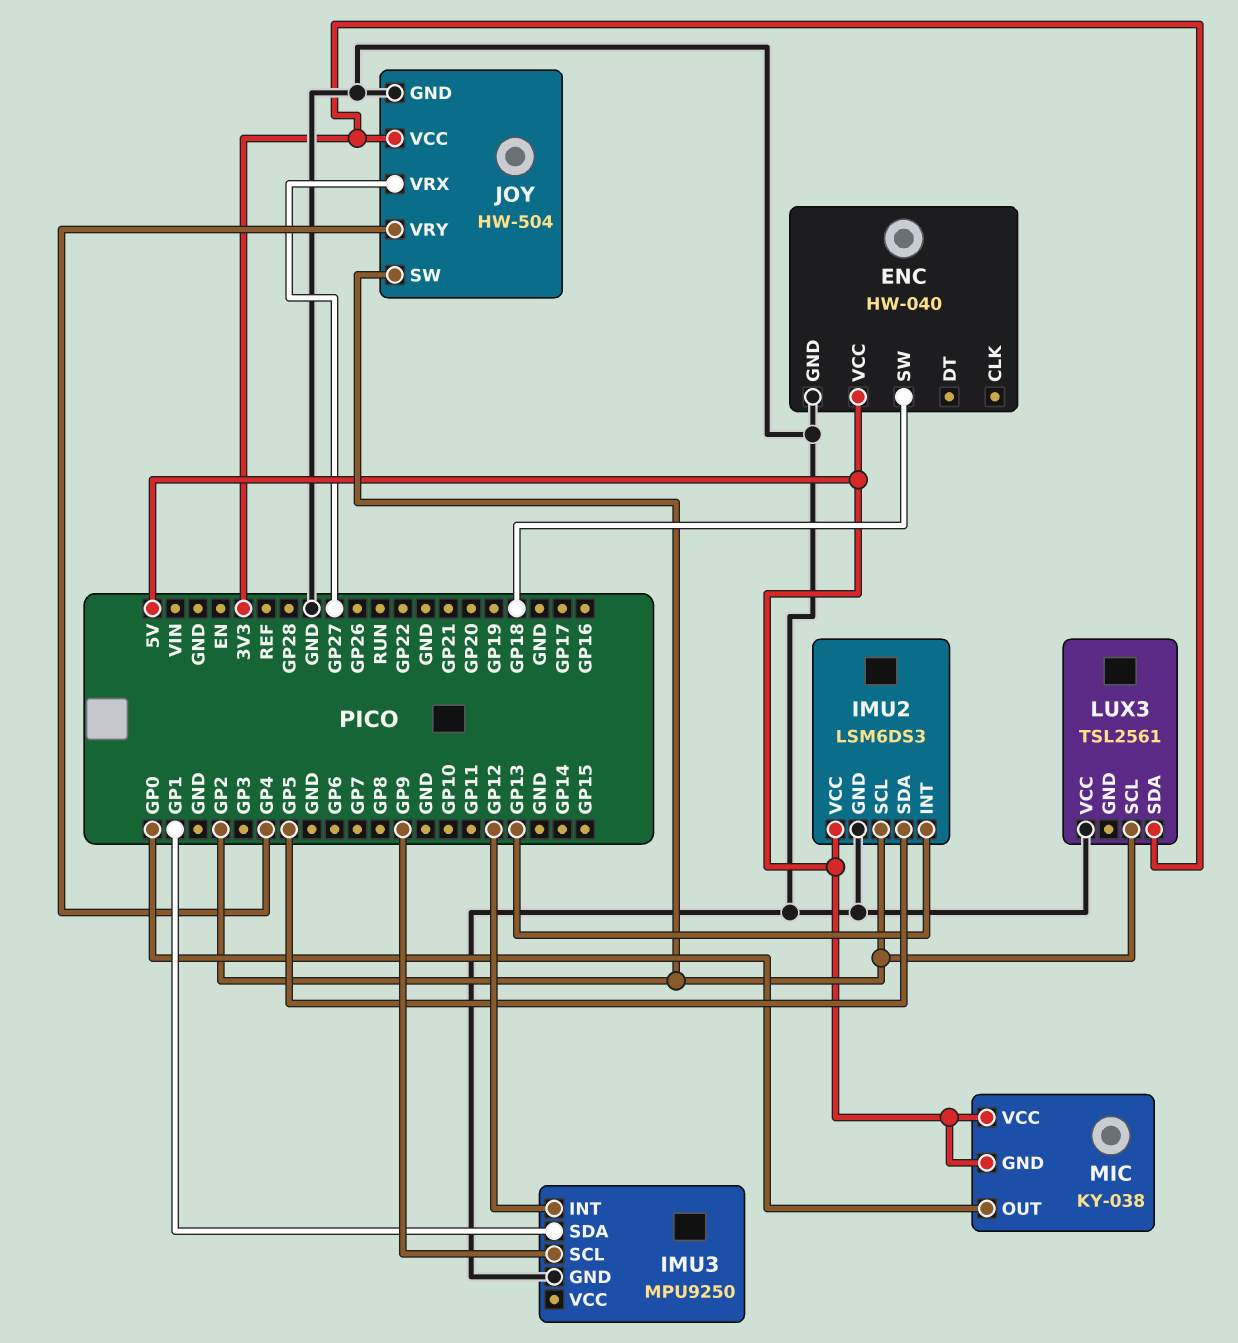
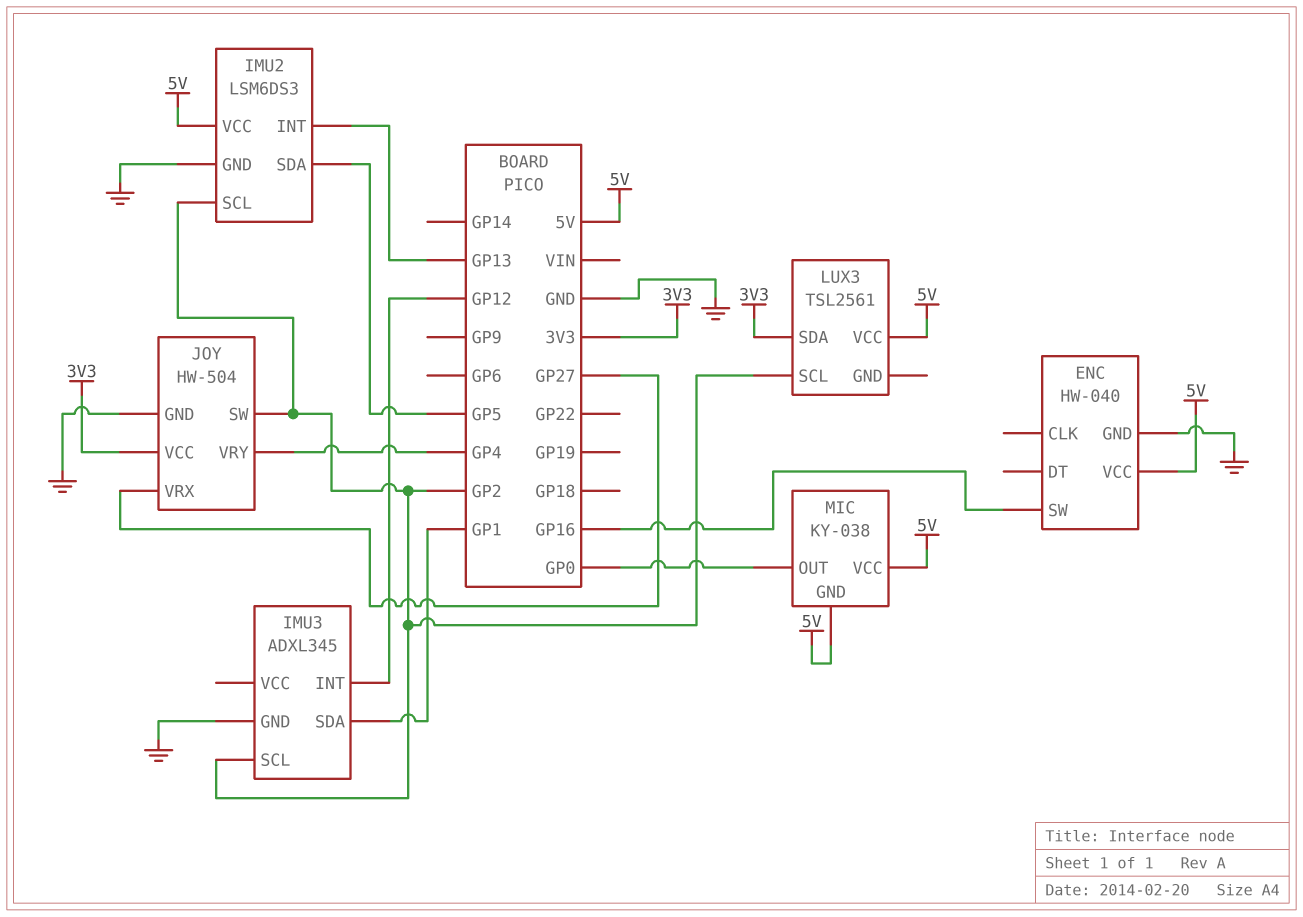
ENC pin SW: GP18 -> GP16
IMU3: MPU9250 -> ADXL345
IMU3 pin SCL: GP9 -> GP2
LUX3 pin VCC: GND -> 5V

